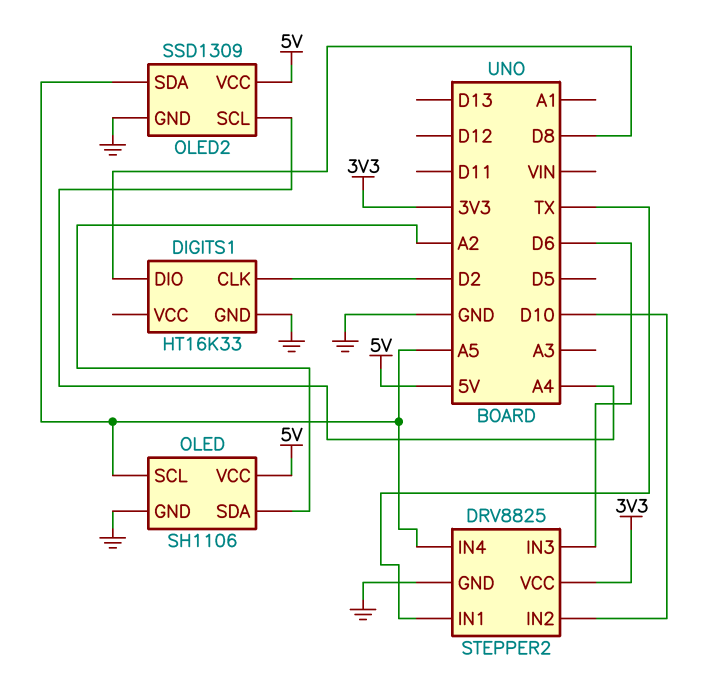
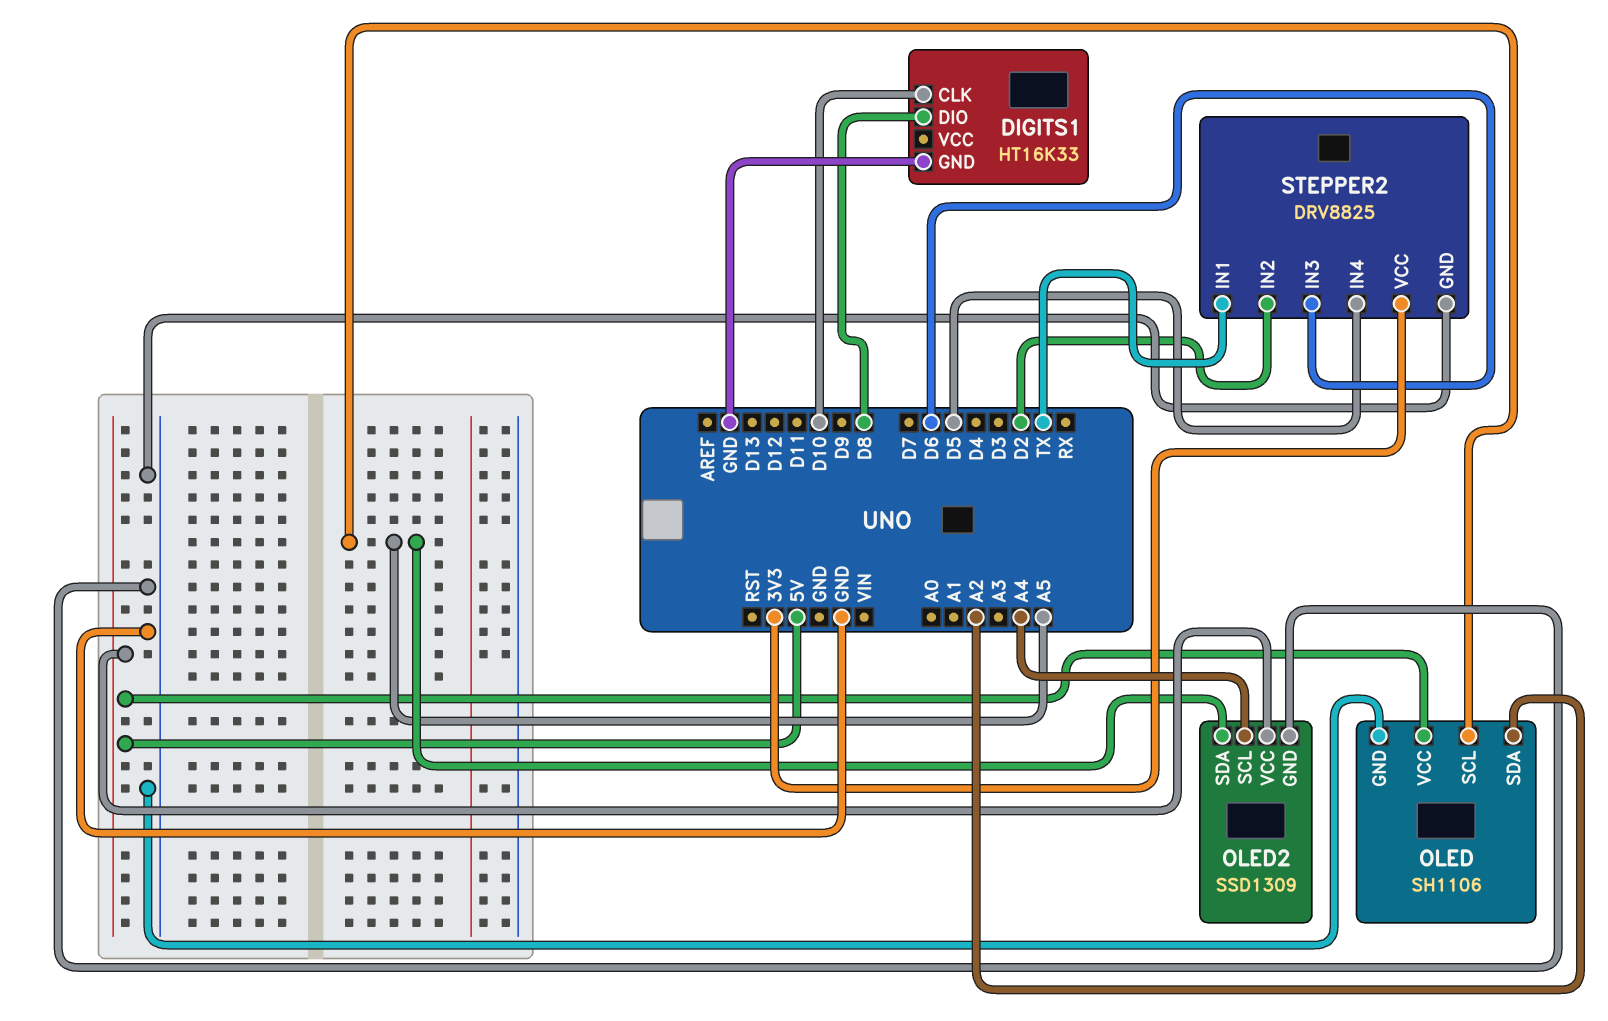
DIGITS1 pin CLK: D2 -> D10
STEPPER2 pin IN2: D10 -> D2
STEPPER2 pin IN4: A5 -> D5

